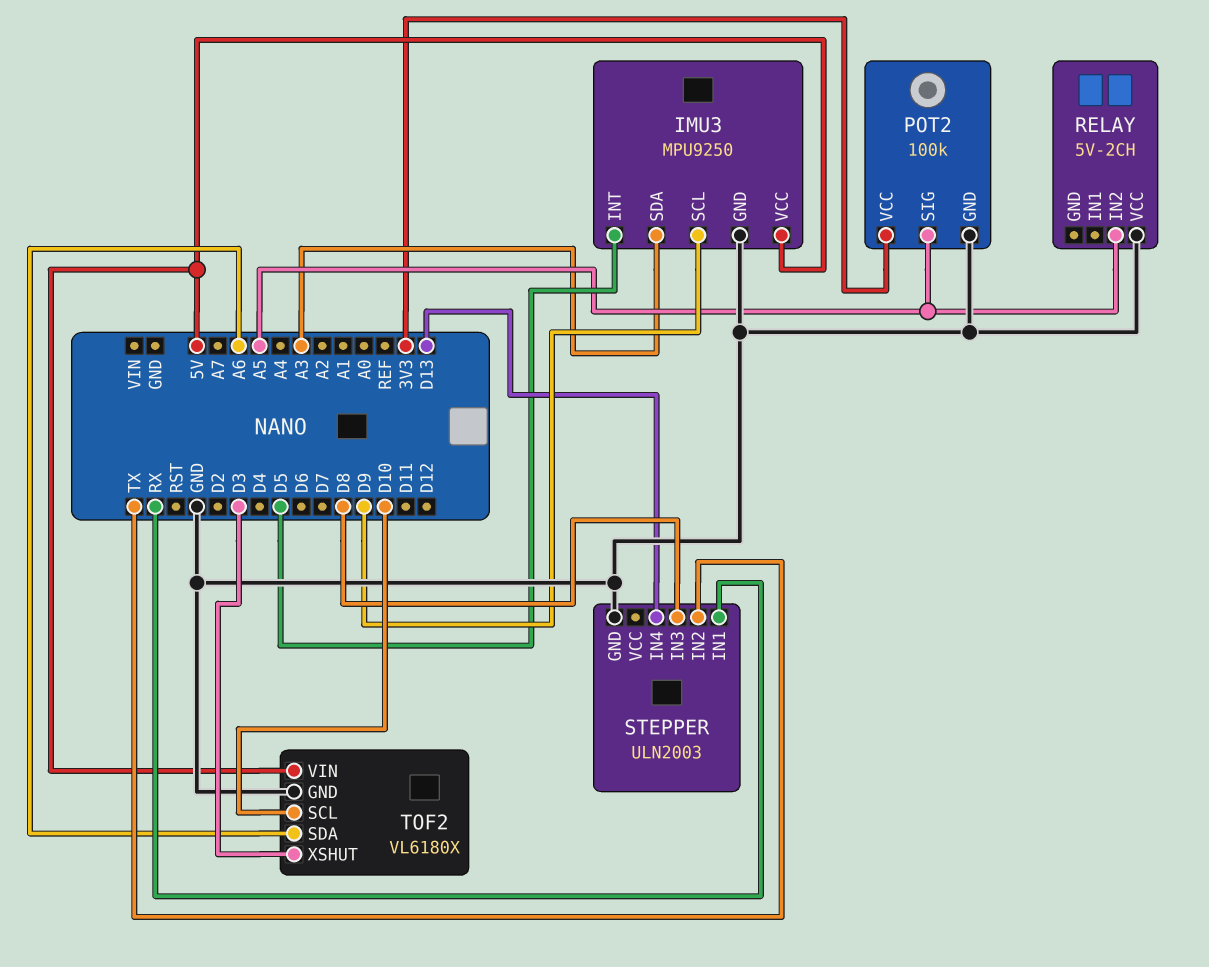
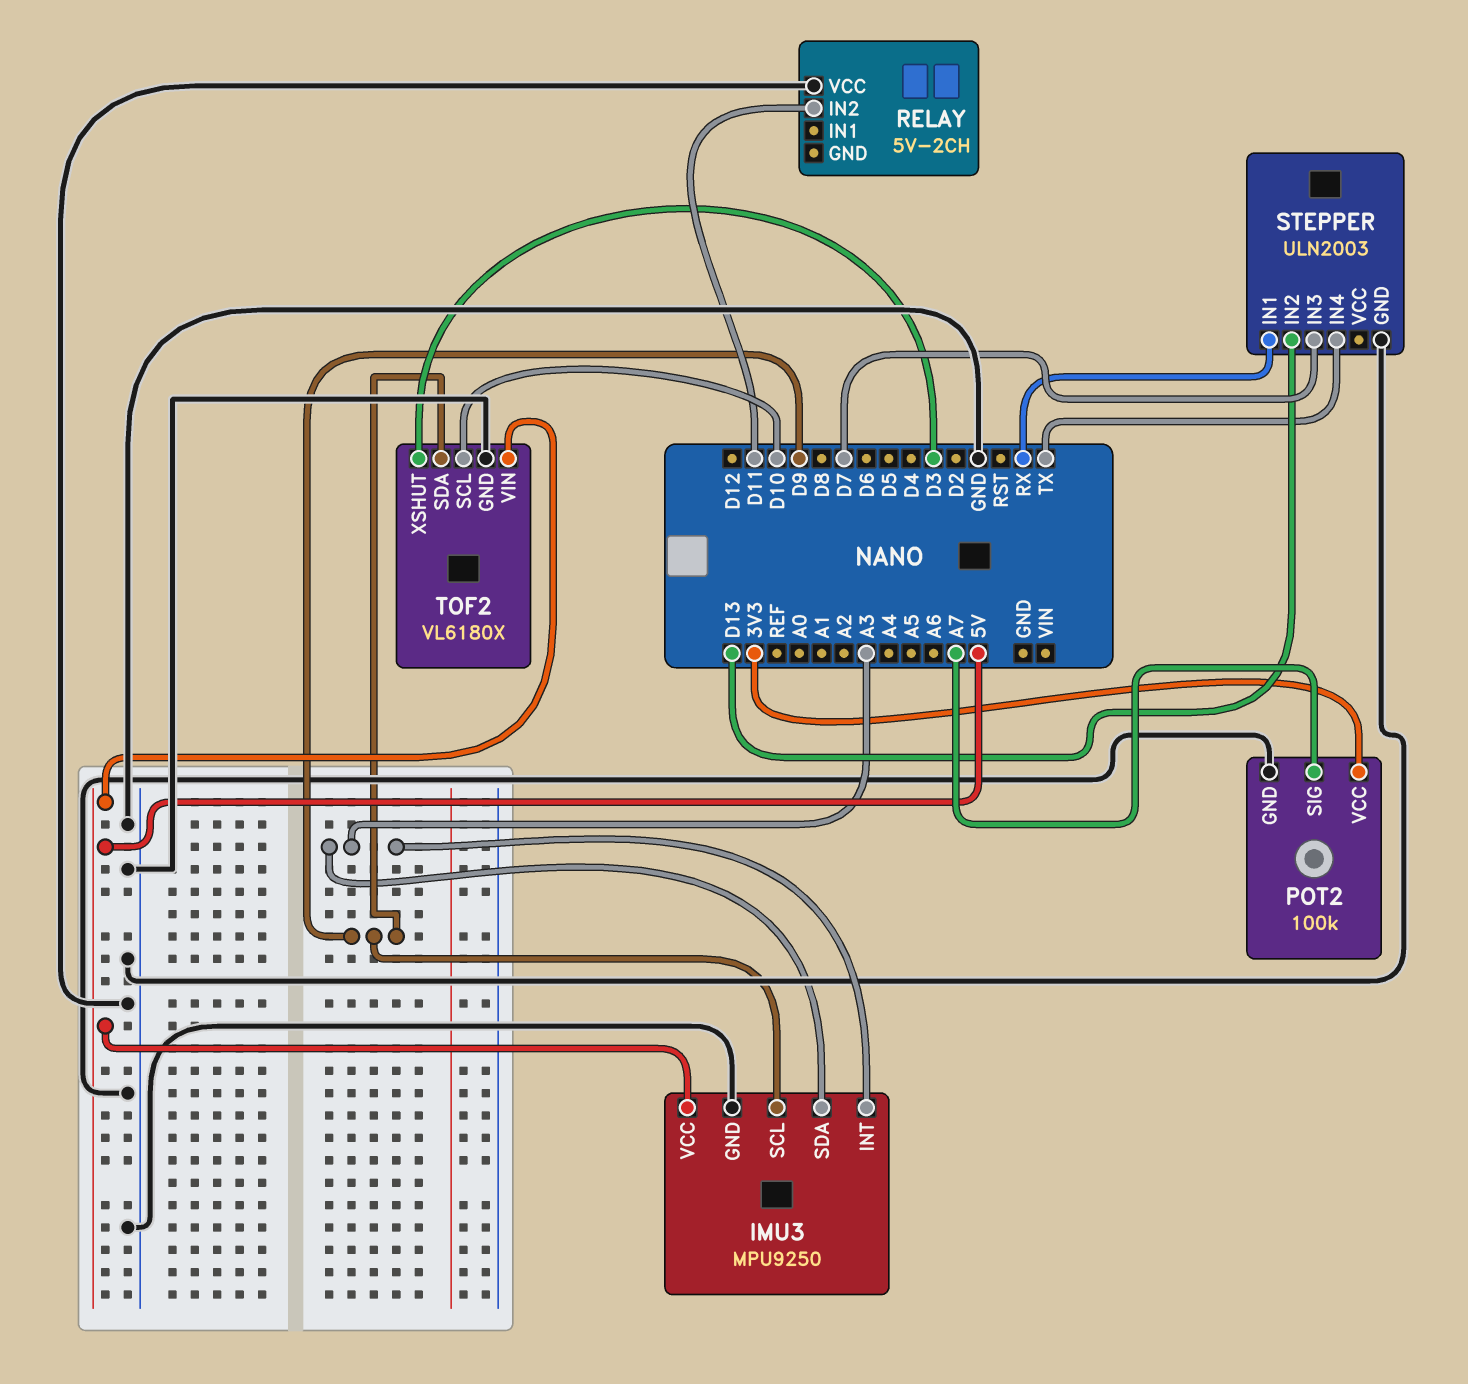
IMU3 pin INT: D5 -> A3
POT2 pin SIG: A5 -> A7
RELAY pin IN2: A5 -> D11
STEPPER pin IN2: TX -> D13
STEPPER pin IN3: D8 -> D7
STEPPER pin IN4: D13 -> TX
TOF2 pin SDA: A6 -> D9

